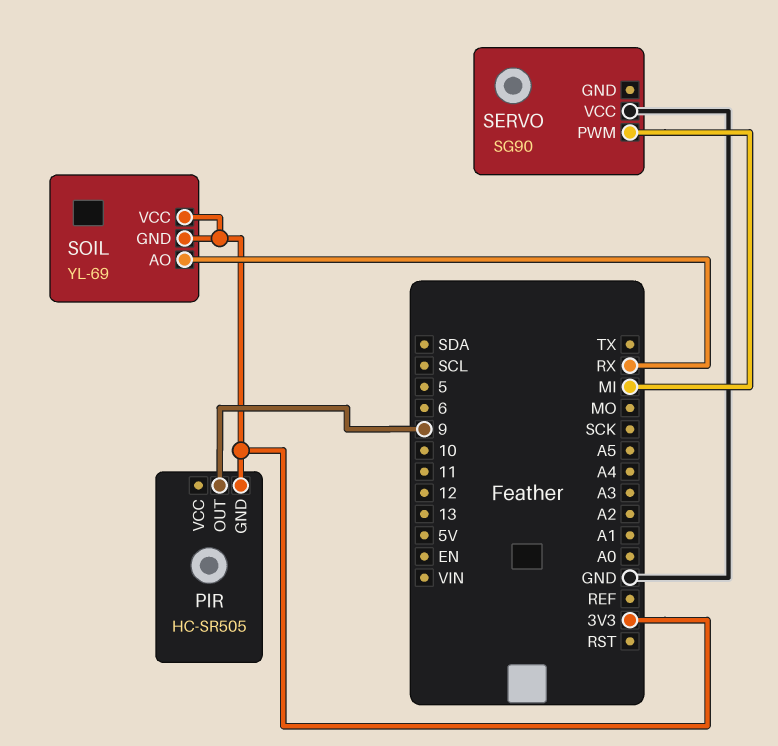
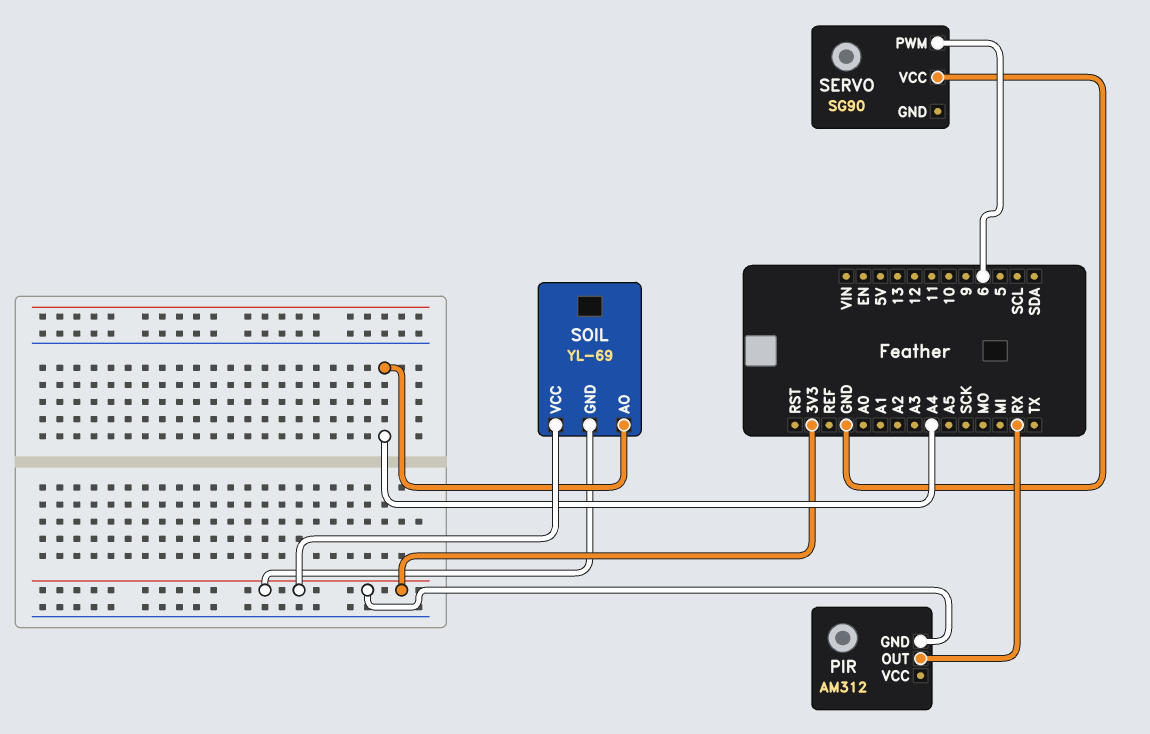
PIR: HC-SR505 -> AM312
PIR pin OUT: 9 -> RX
SERVO pin PWM: MI -> 6
SOIL pin AO: RX -> A4

